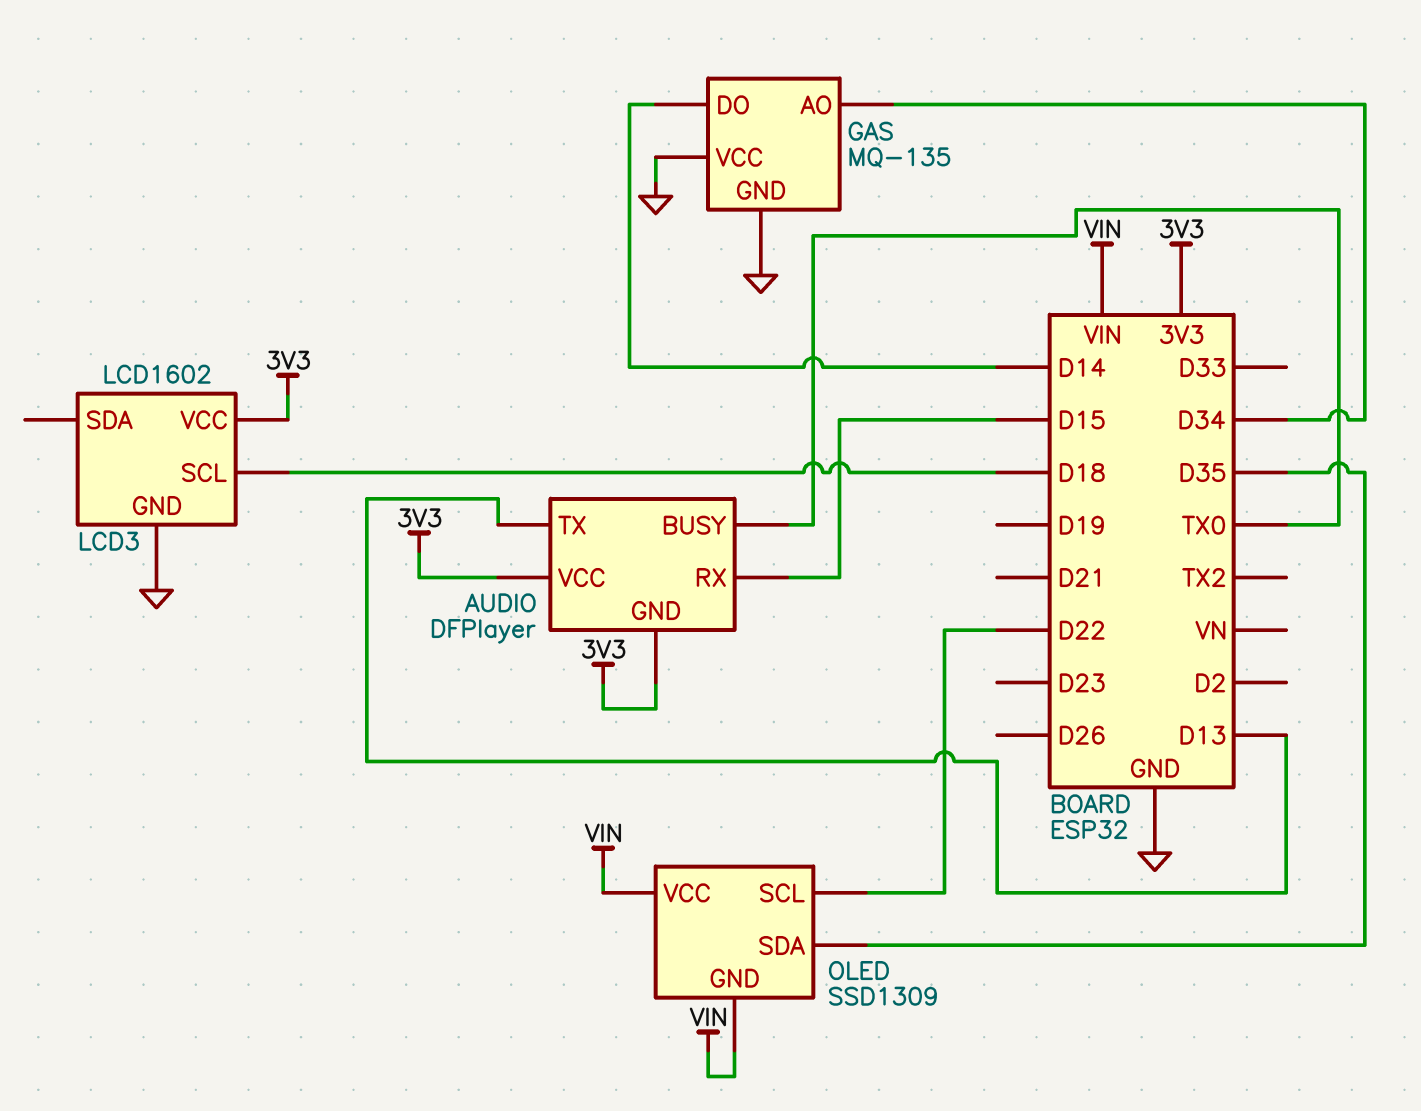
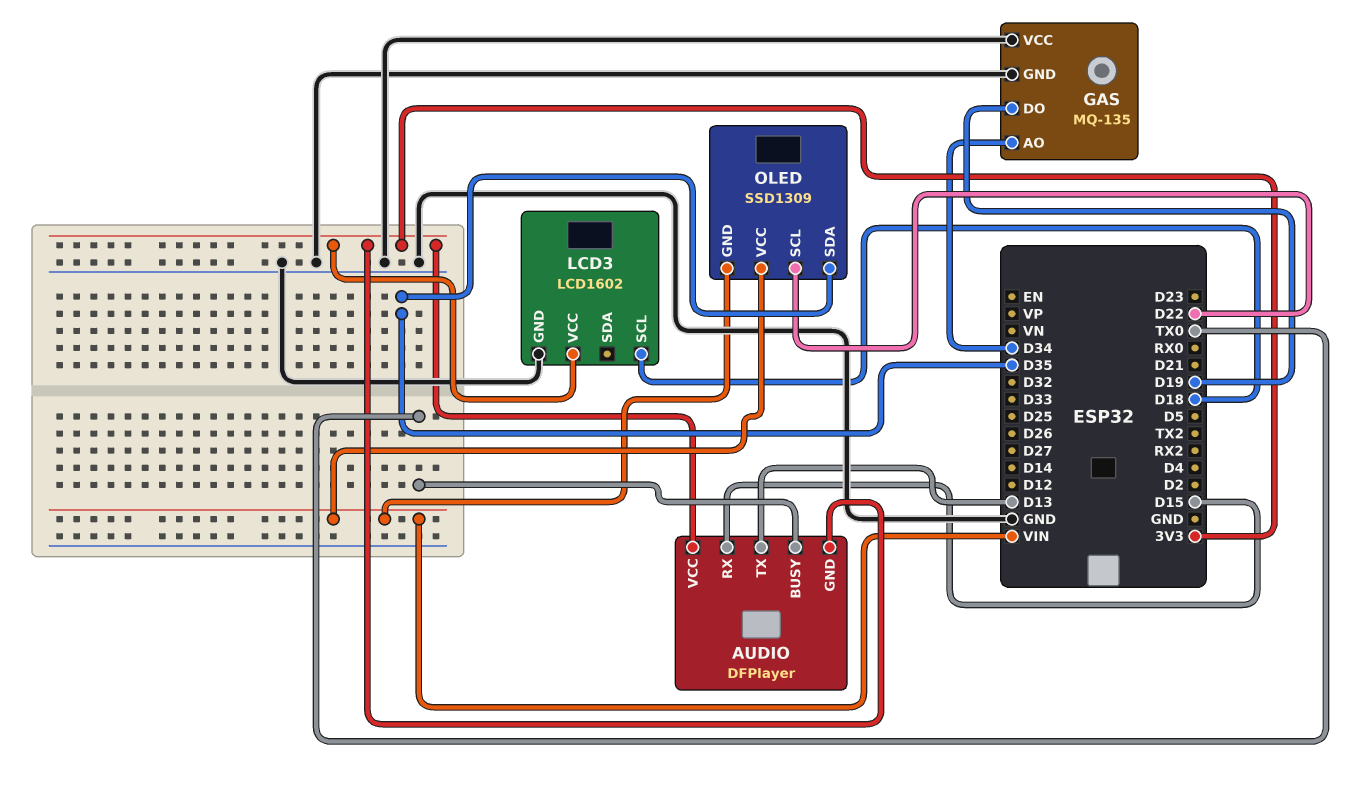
GAS pin DO: D14 -> D19

